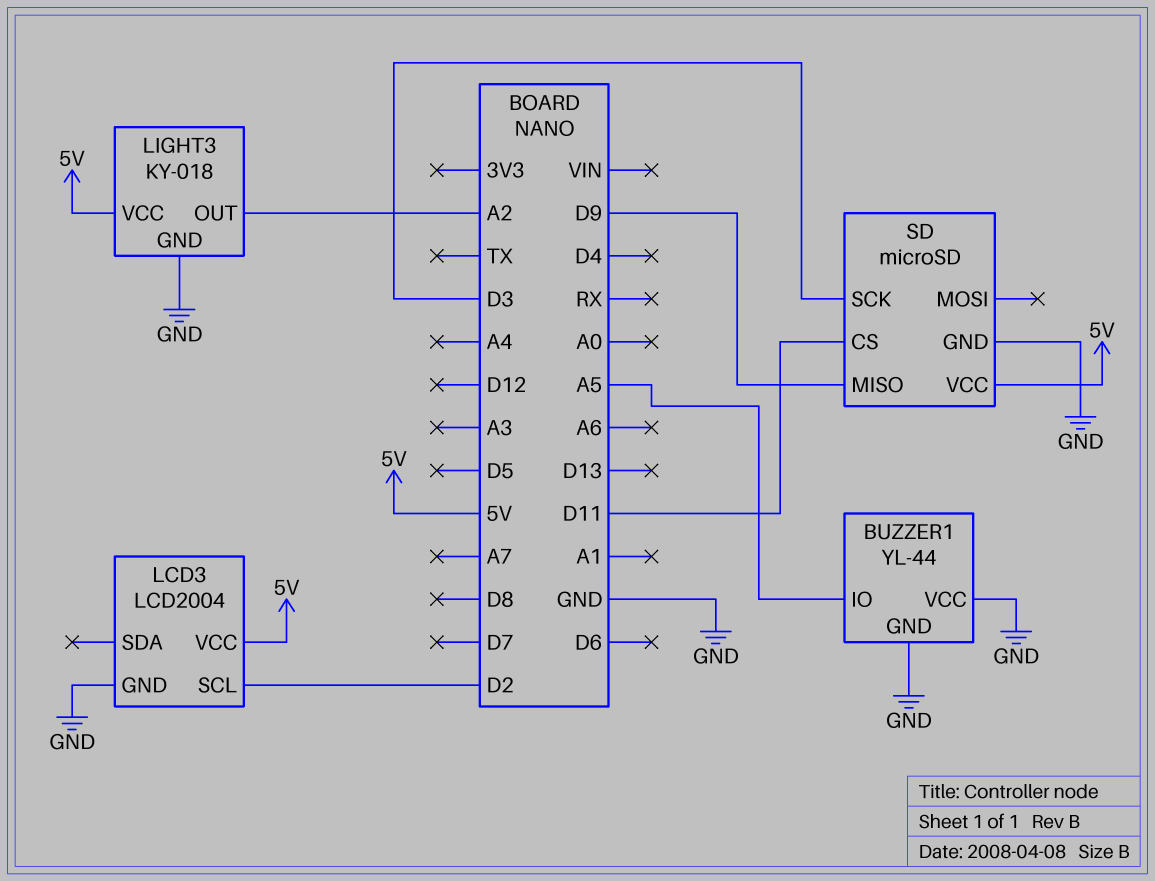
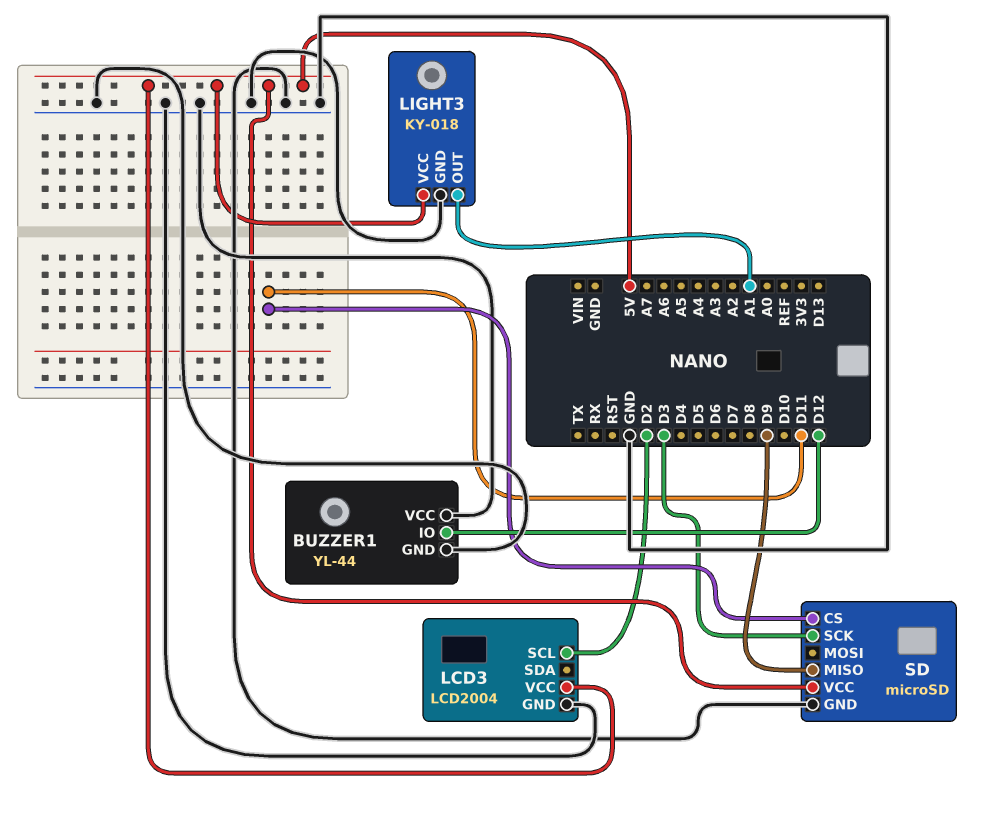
BUZZER1 pin IO: A5 -> D12
LIGHT3 pin OUT: A2 -> A1

